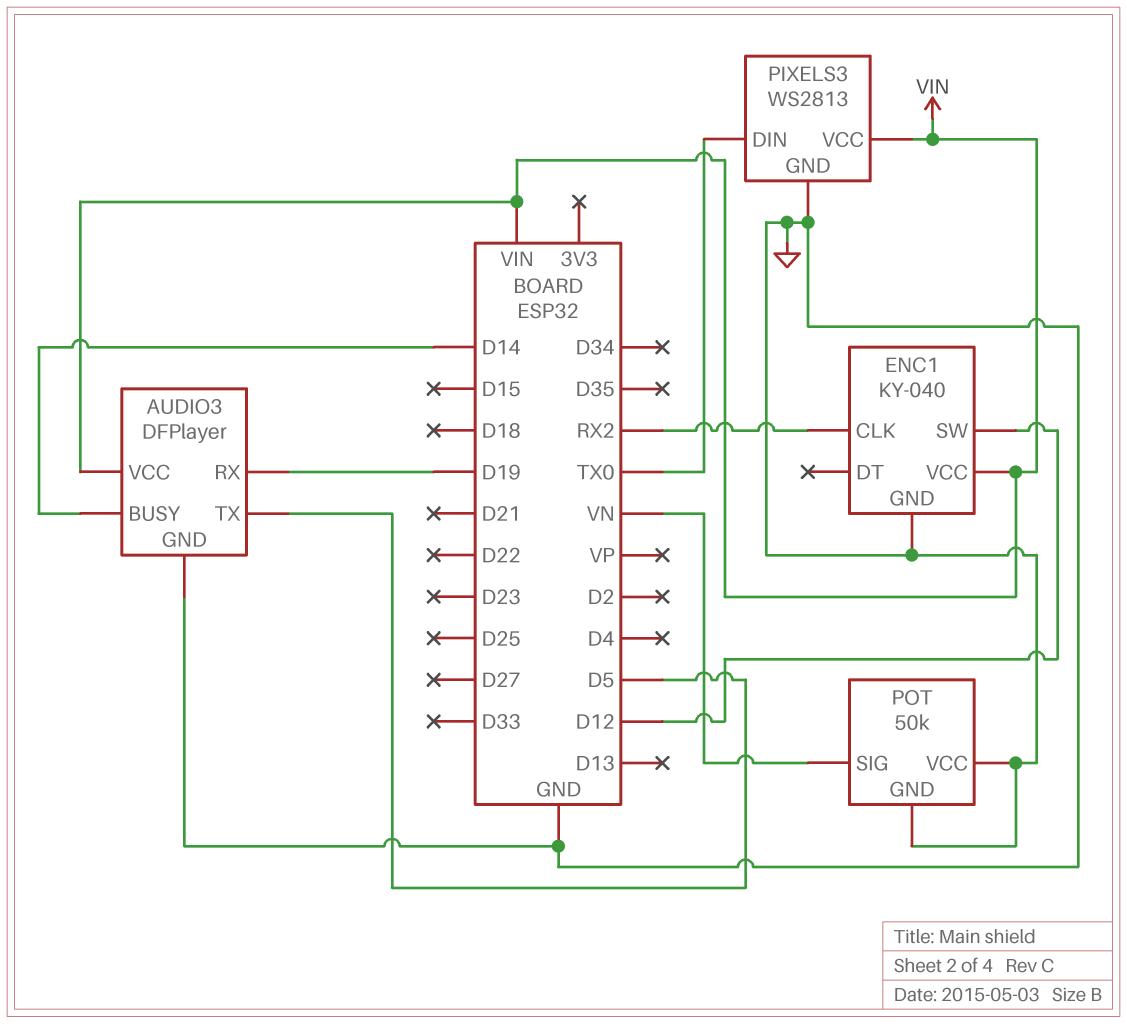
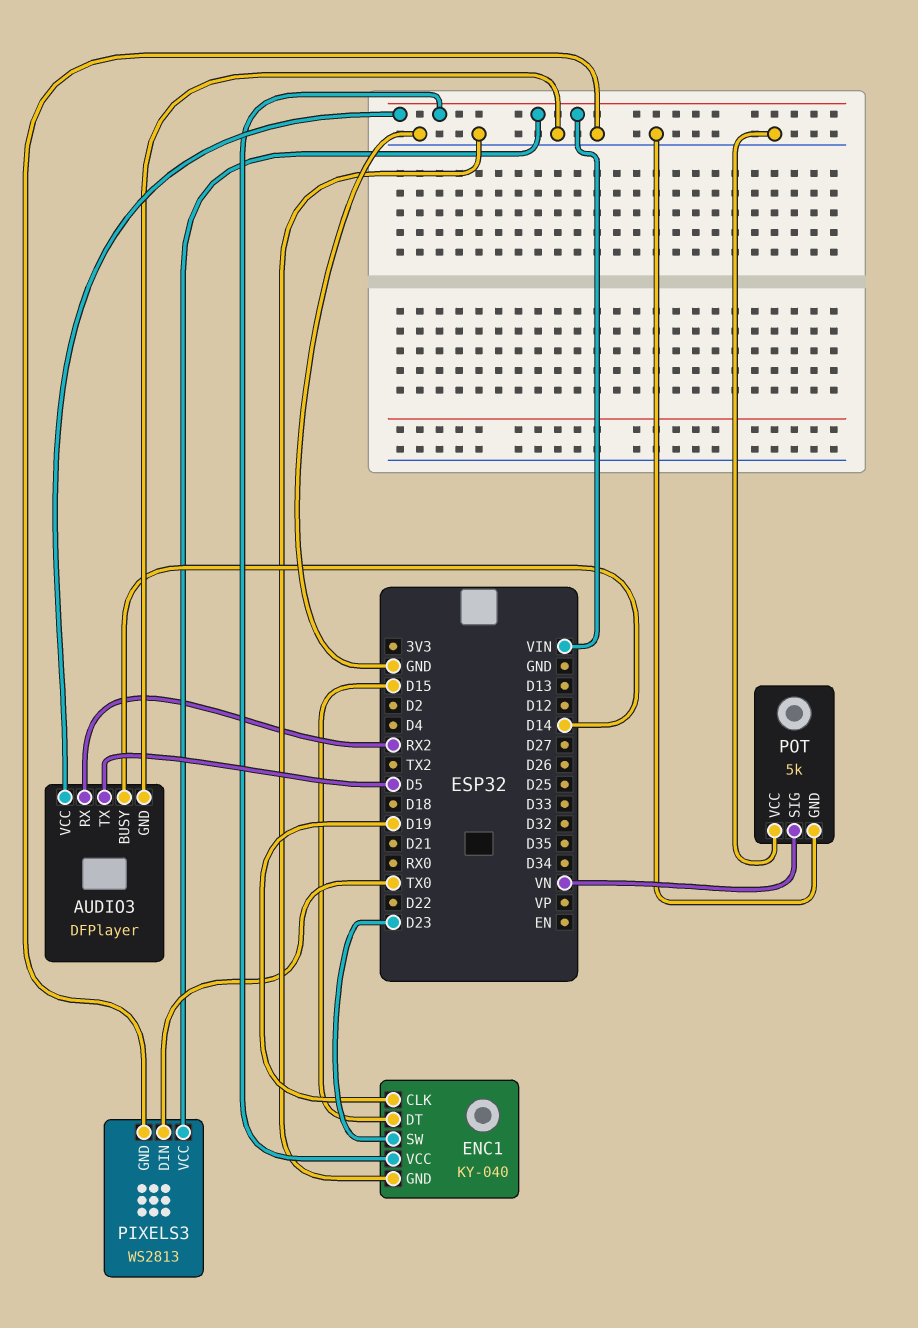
AUDIO3 pin RX: D19 -> RX2
ENC1 pin CLK: RX2 -> D19
ENC1 pin DT: none -> D15
ENC1 pin SW: D12 -> D23
POT: 50k -> 5k

